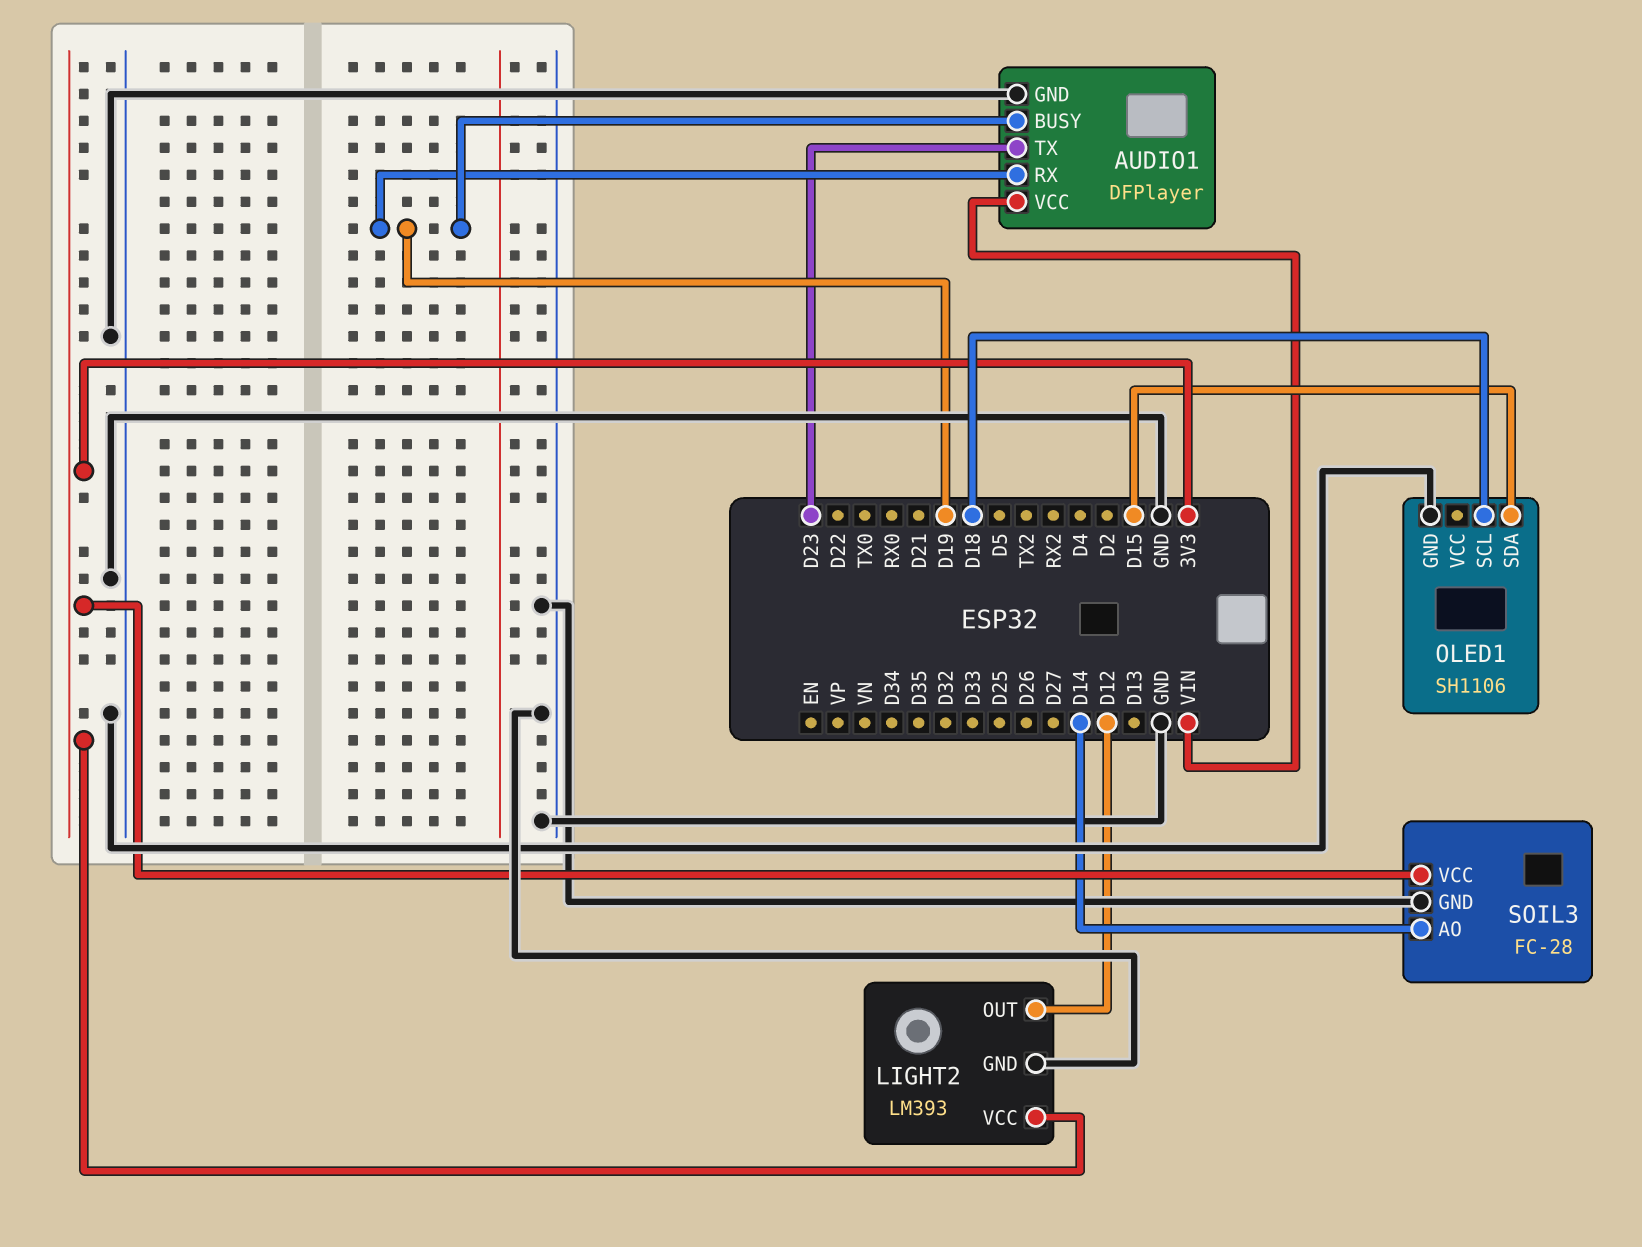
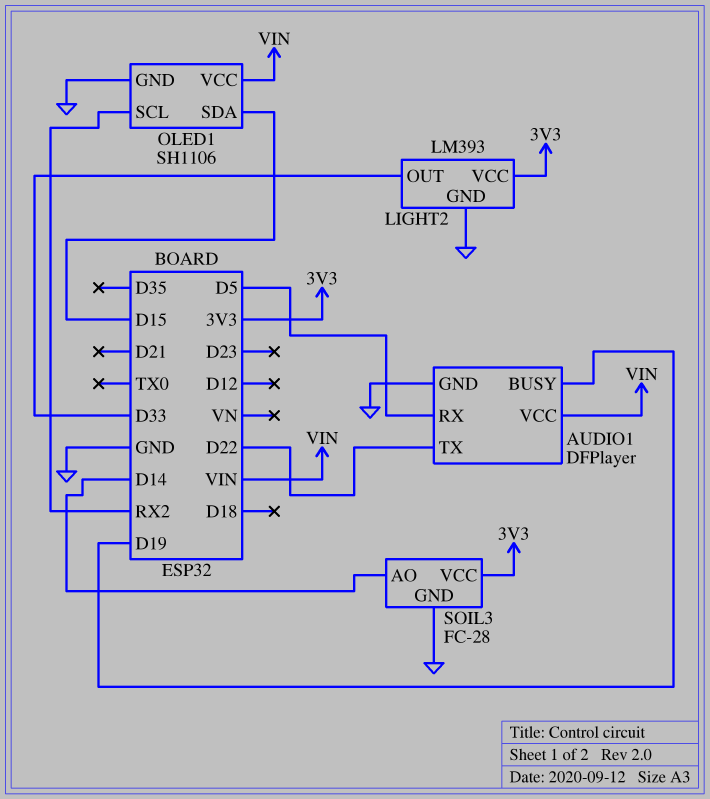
AUDIO1 pin RX: D19 -> D5
AUDIO1 pin TX: D23 -> D22
LIGHT2 pin OUT: D12 -> D33
OLED1 pin SCL: D18 -> RX2
OLED1 pin VCC: none -> VIN

